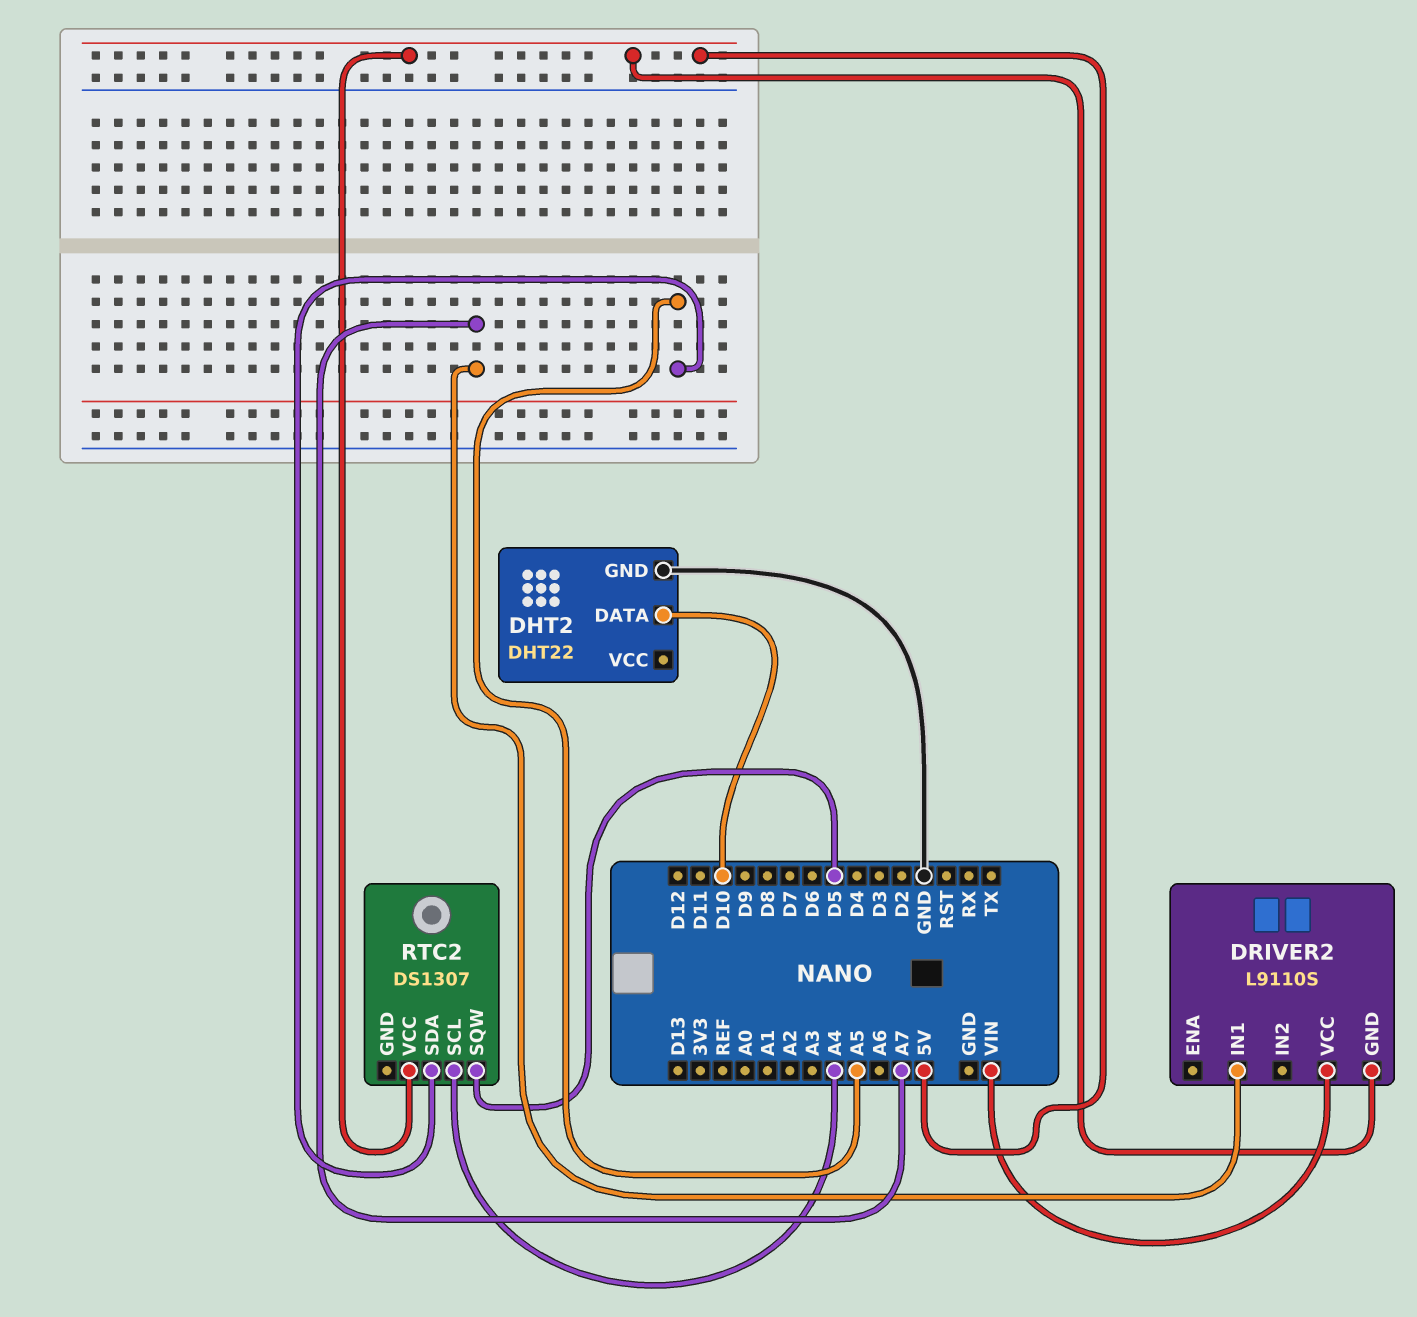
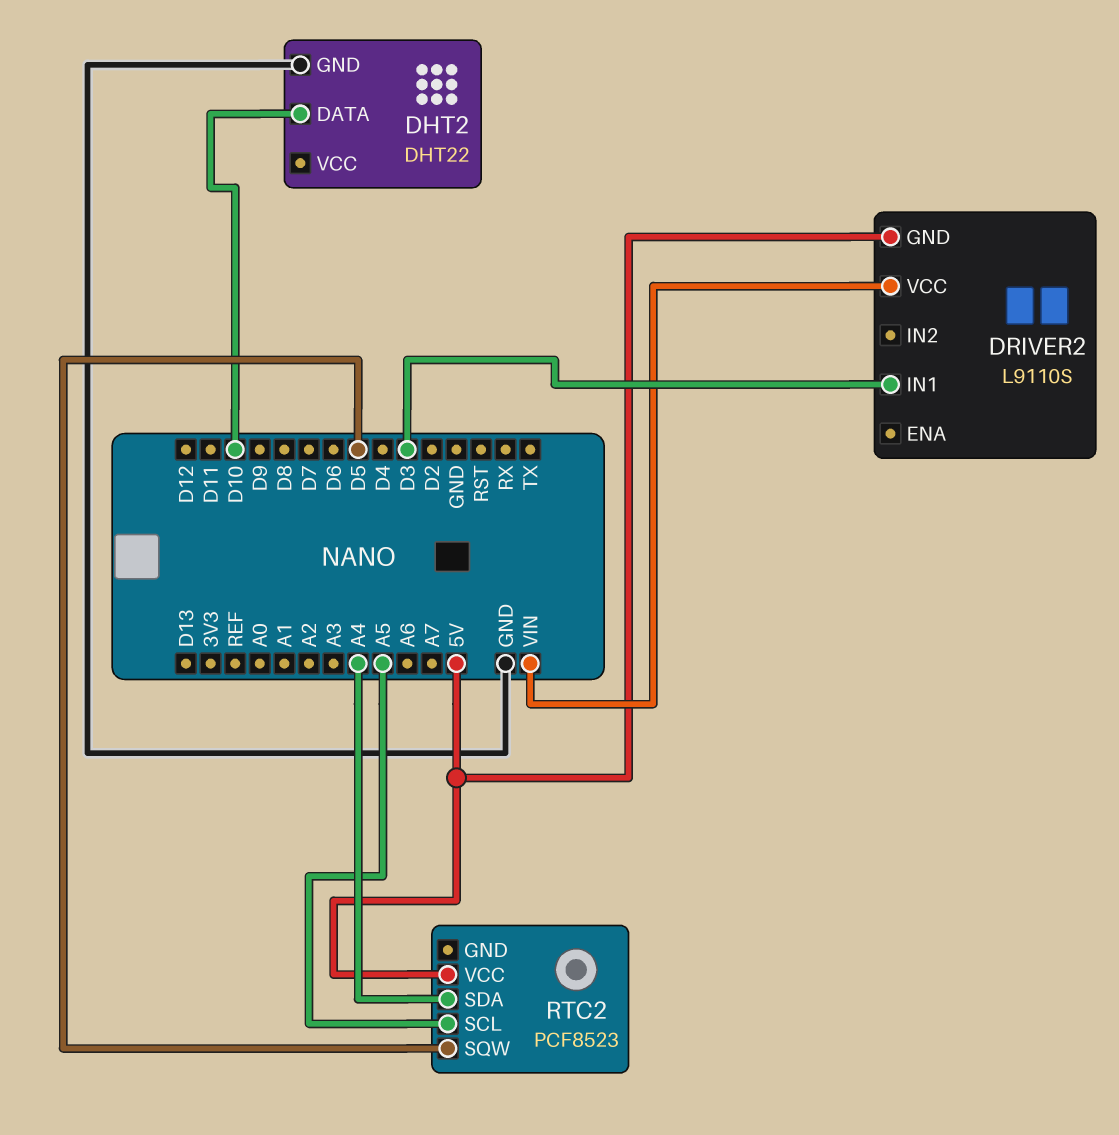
DRIVER2 pin IN1: A7 -> D3
RTC2: DS1307 -> PCF8523
RTC2 pin SCL: A4 -> A5
RTC2 pin SDA: A5 -> A4

